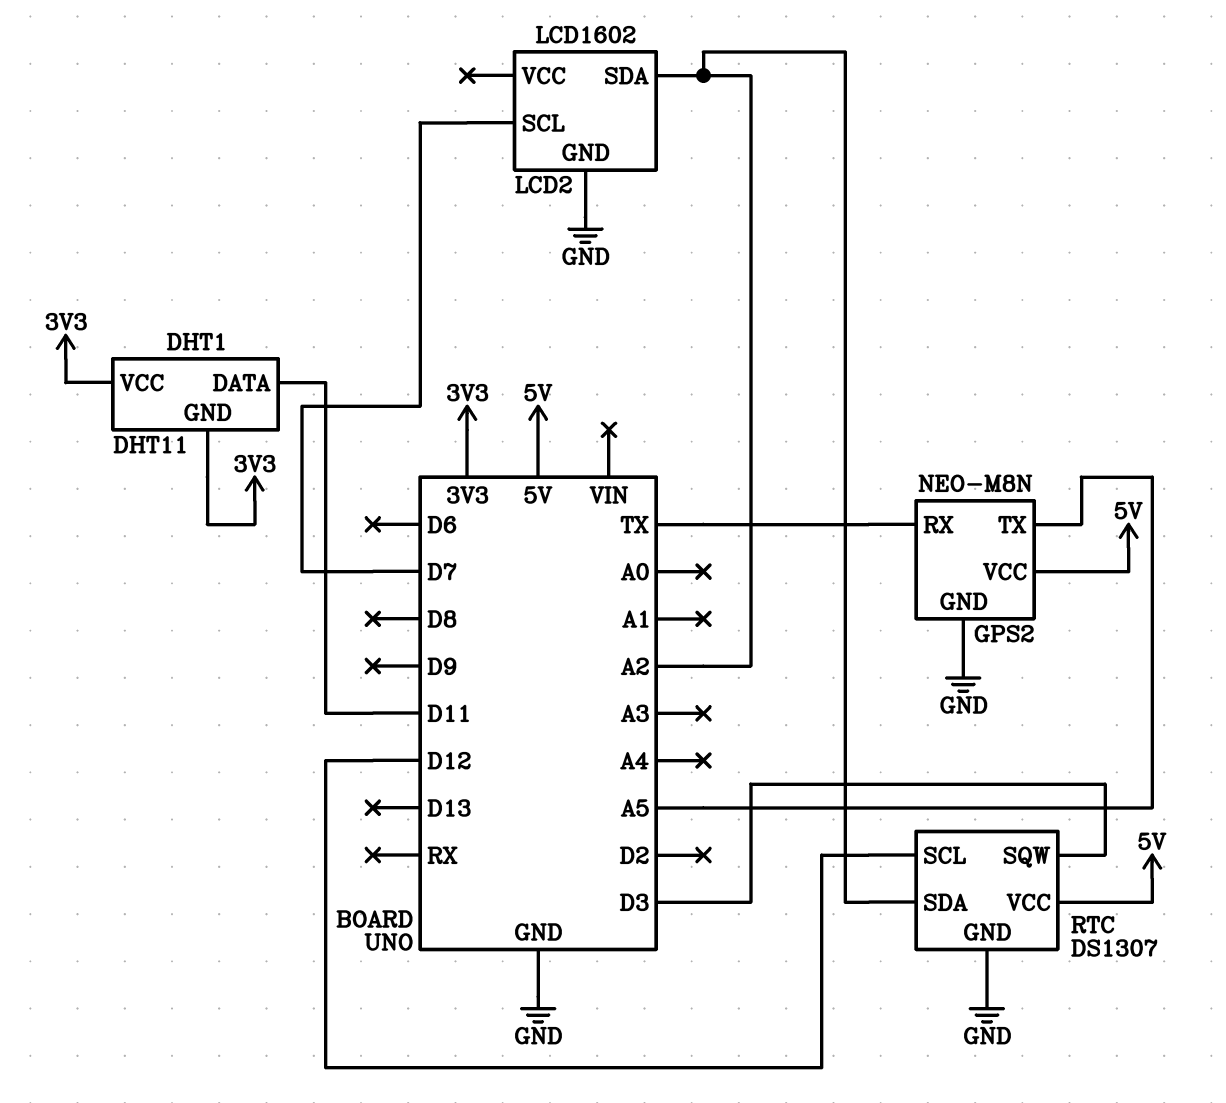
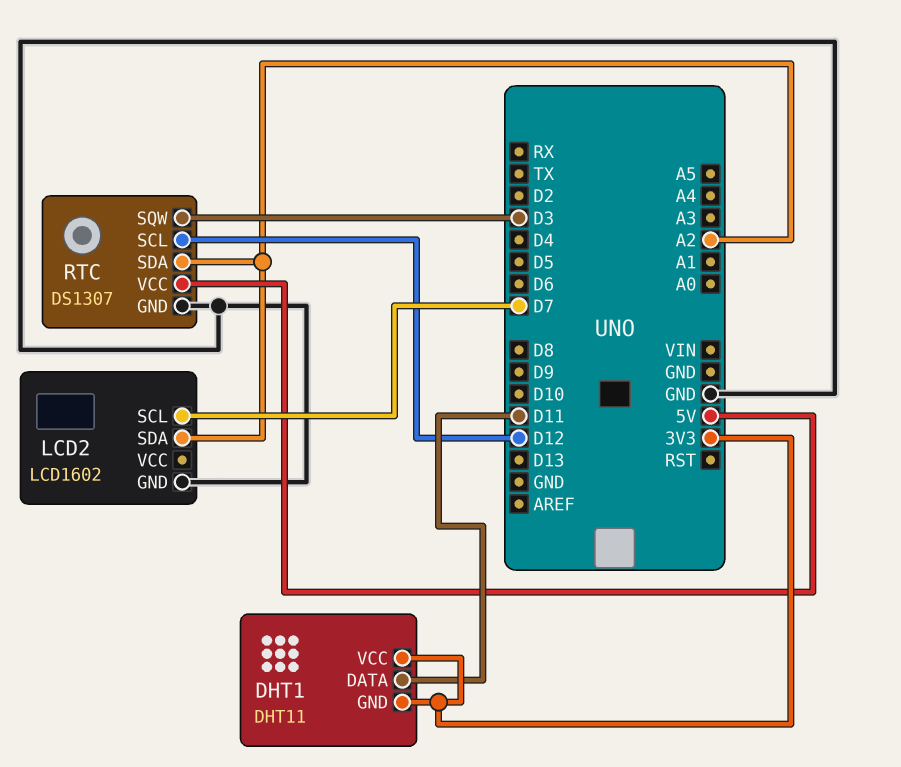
GPS2: NEO-M8N -> none
GPS2 pin GND: GND -> none
GPS2 pin RX: TX -> none
GPS2 pin TX: A5 -> none
GPS2 pin VCC: 5V -> none

